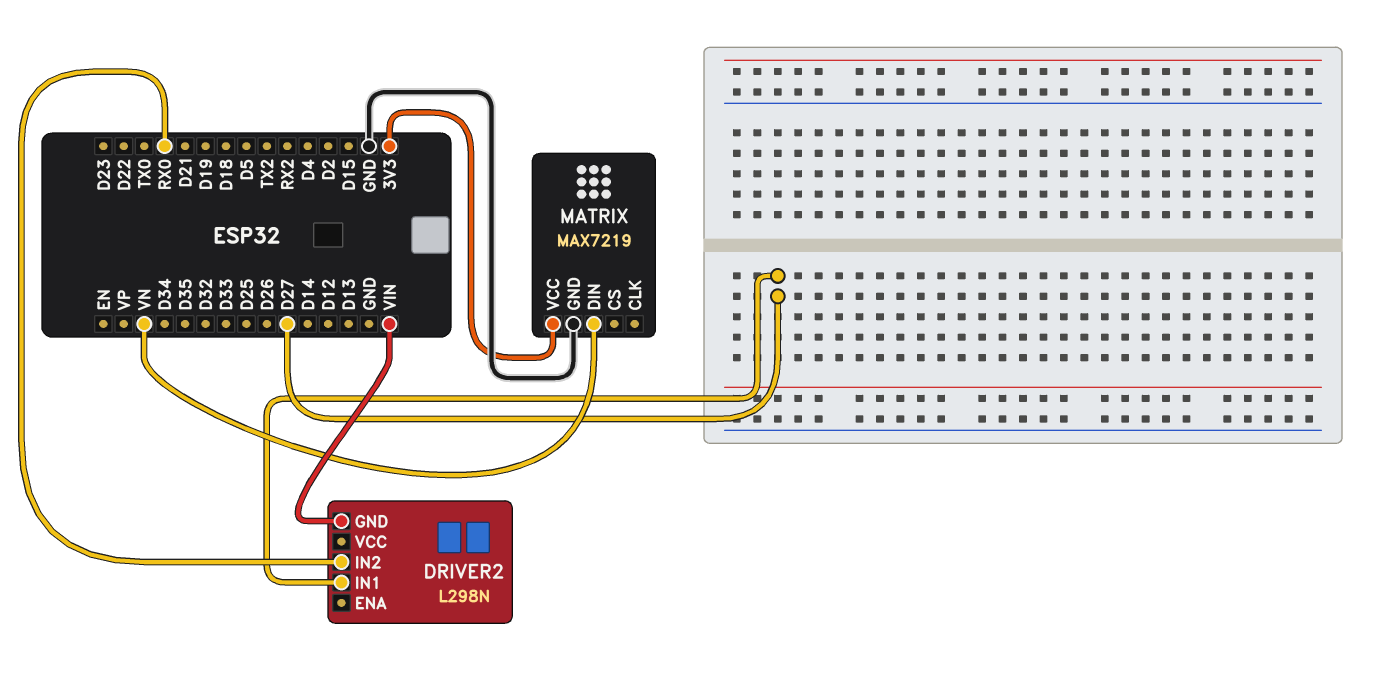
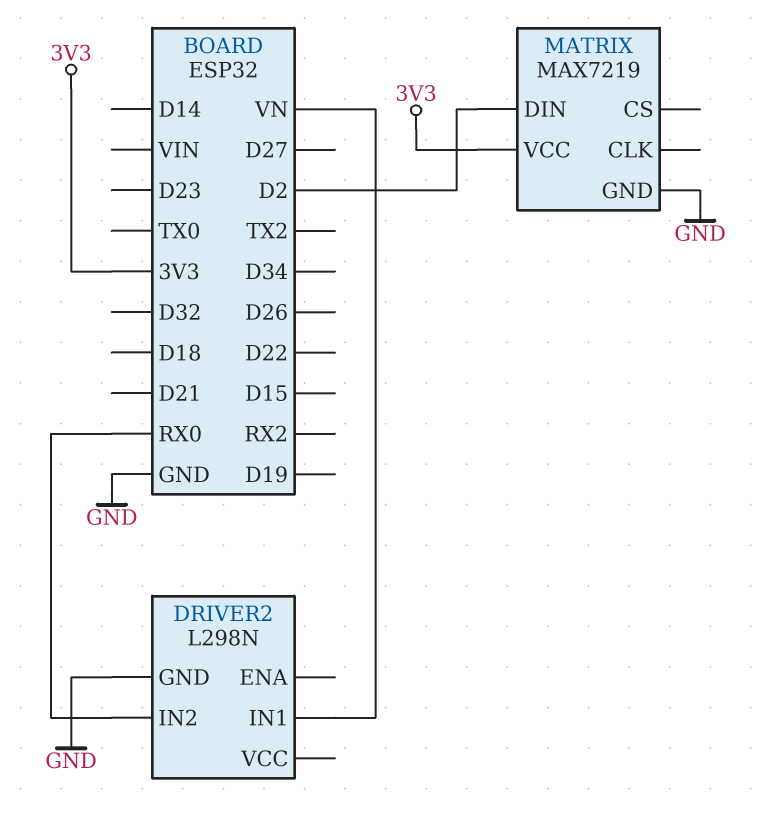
DRIVER2 pin GND: VIN -> GND
DRIVER2 pin IN1: D27 -> VN
MATRIX pin DIN: VN -> D2

